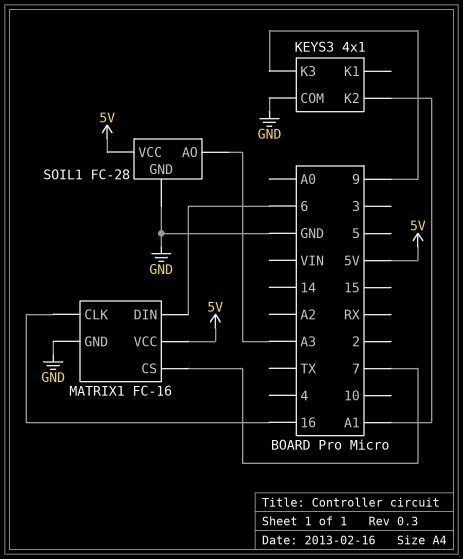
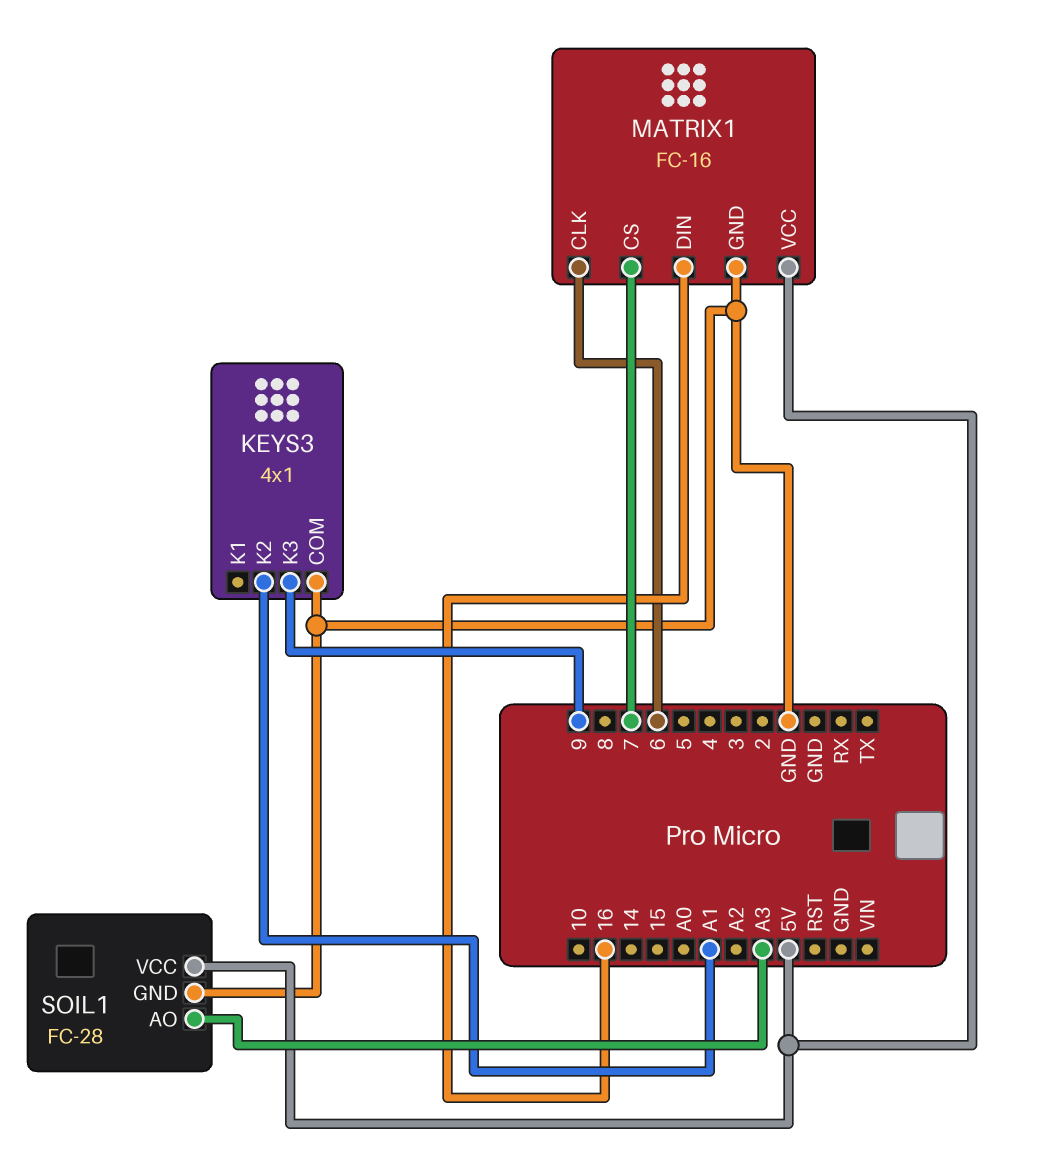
MATRIX1 pin CLK: 16 -> 6
MATRIX1 pin DIN: 6 -> 16

